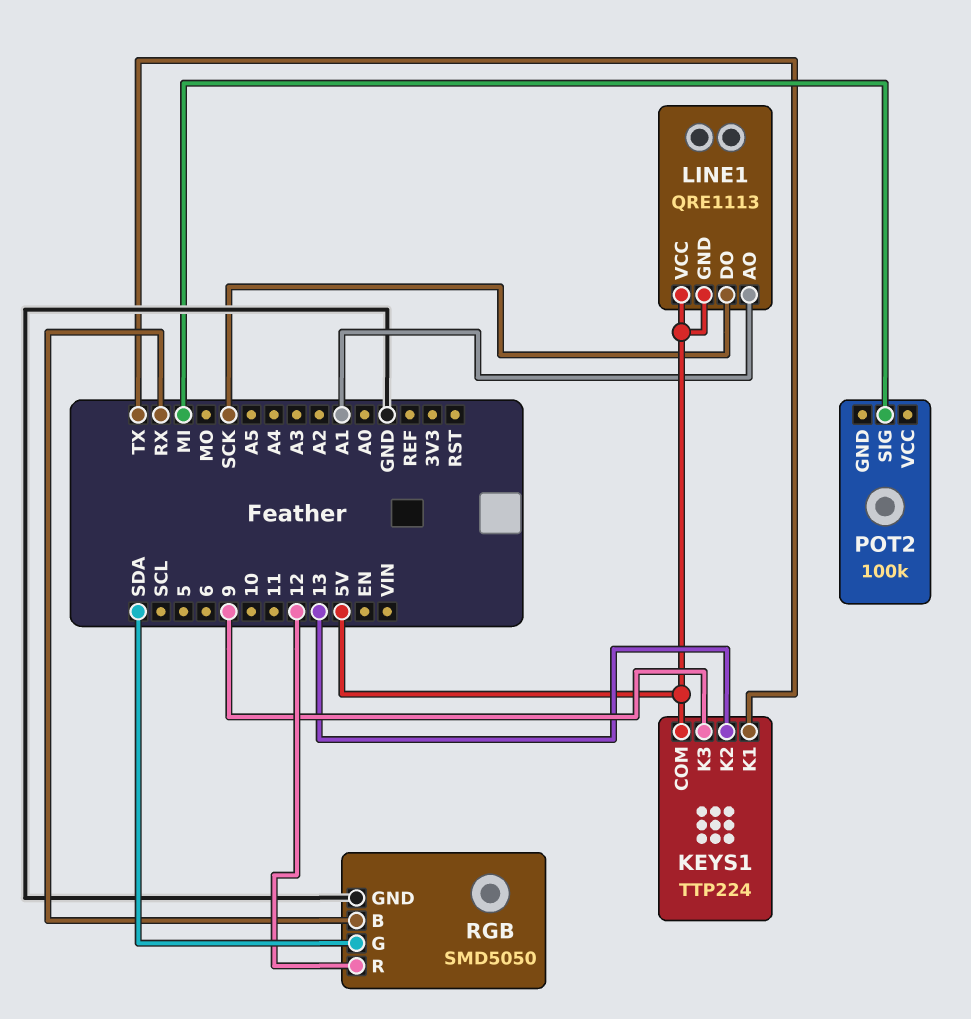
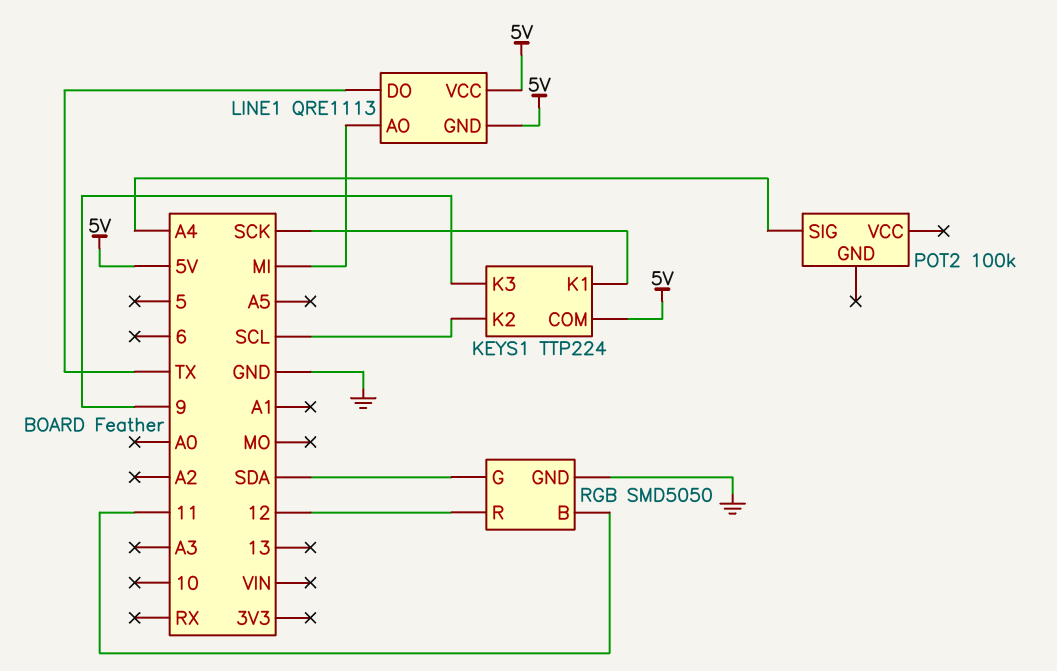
KEYS1 pin K1: TX -> SCK
KEYS1 pin K2: 13 -> SCL
LINE1 pin AO: A1 -> MI
LINE1 pin DO: SCK -> TX
POT2 pin SIG: MI -> A4
RGB pin B: RX -> 11

